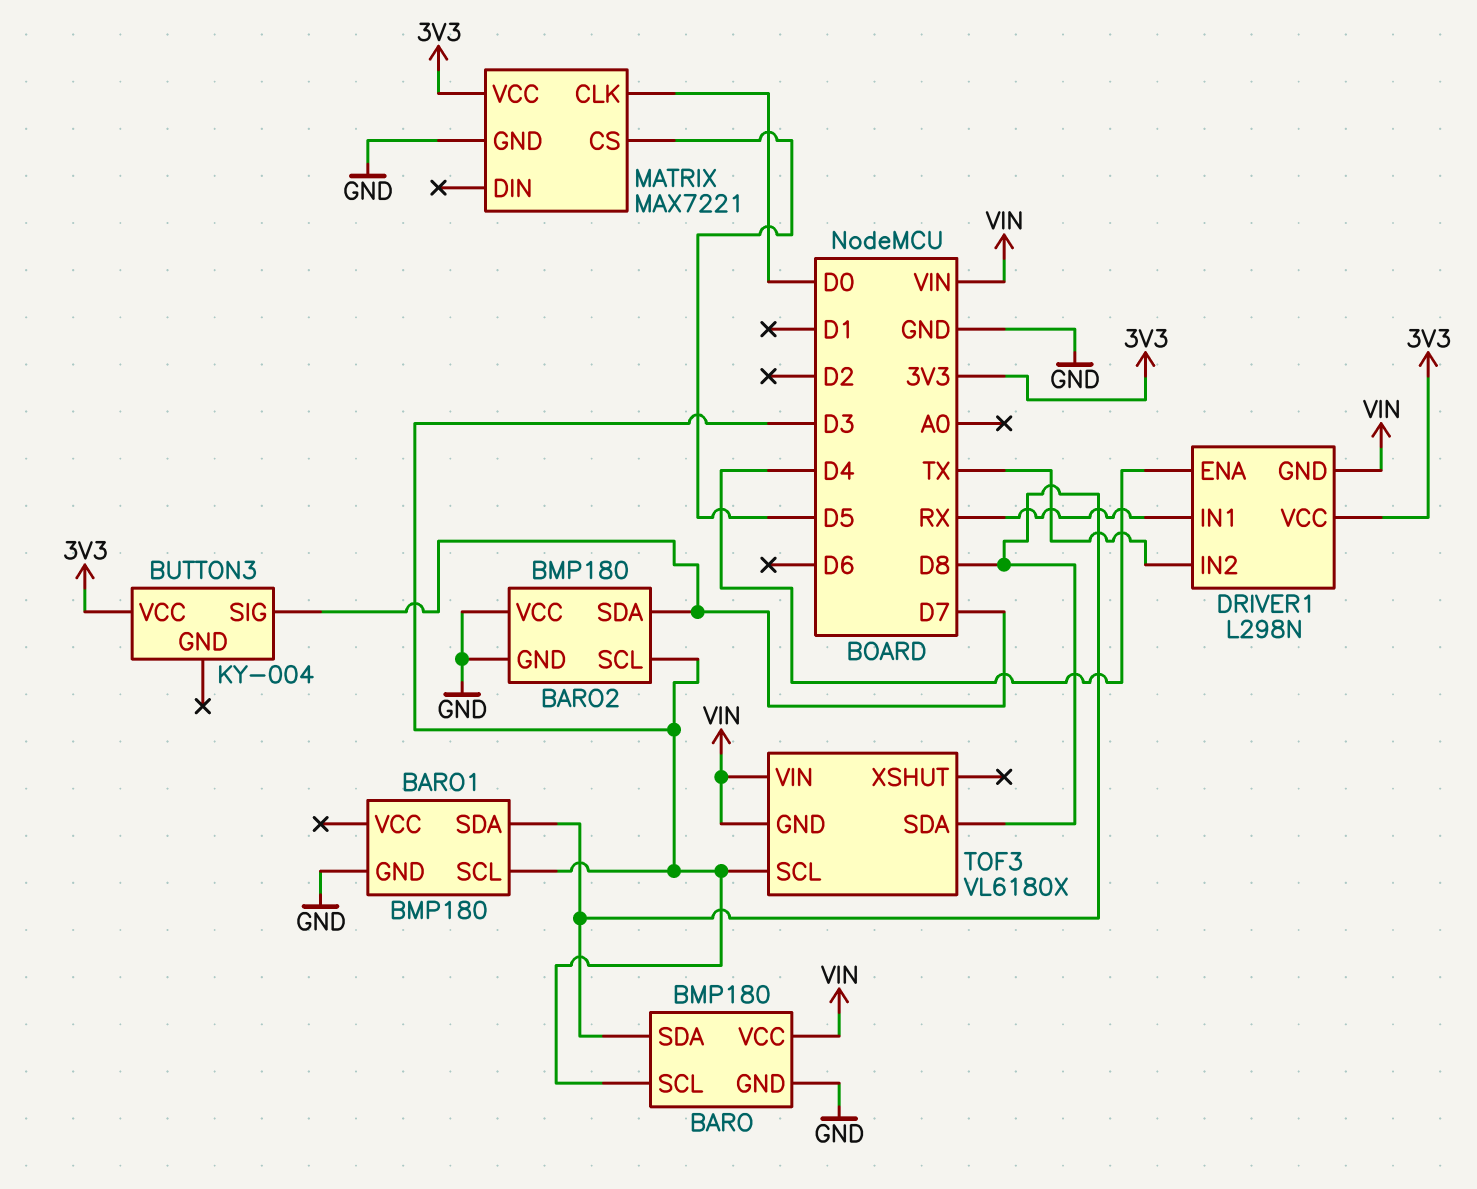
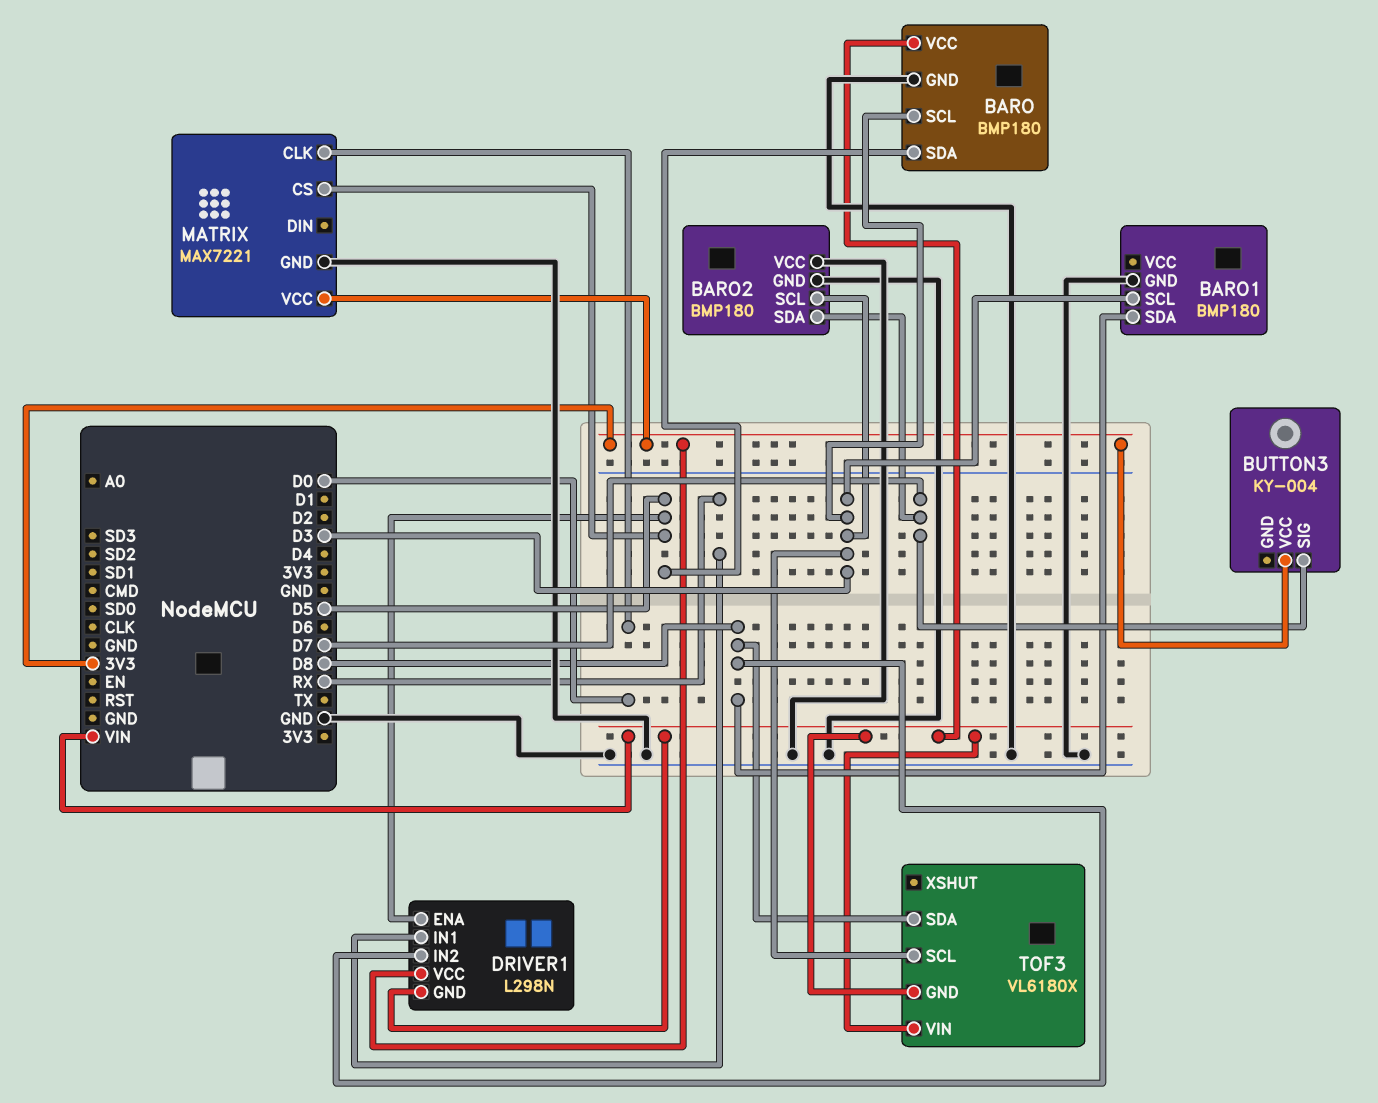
BARO pin SDA: D8 -> D5
DRIVER1 pin ENA: D4 -> D5
DRIVER1 pin IN2: TX -> D8

